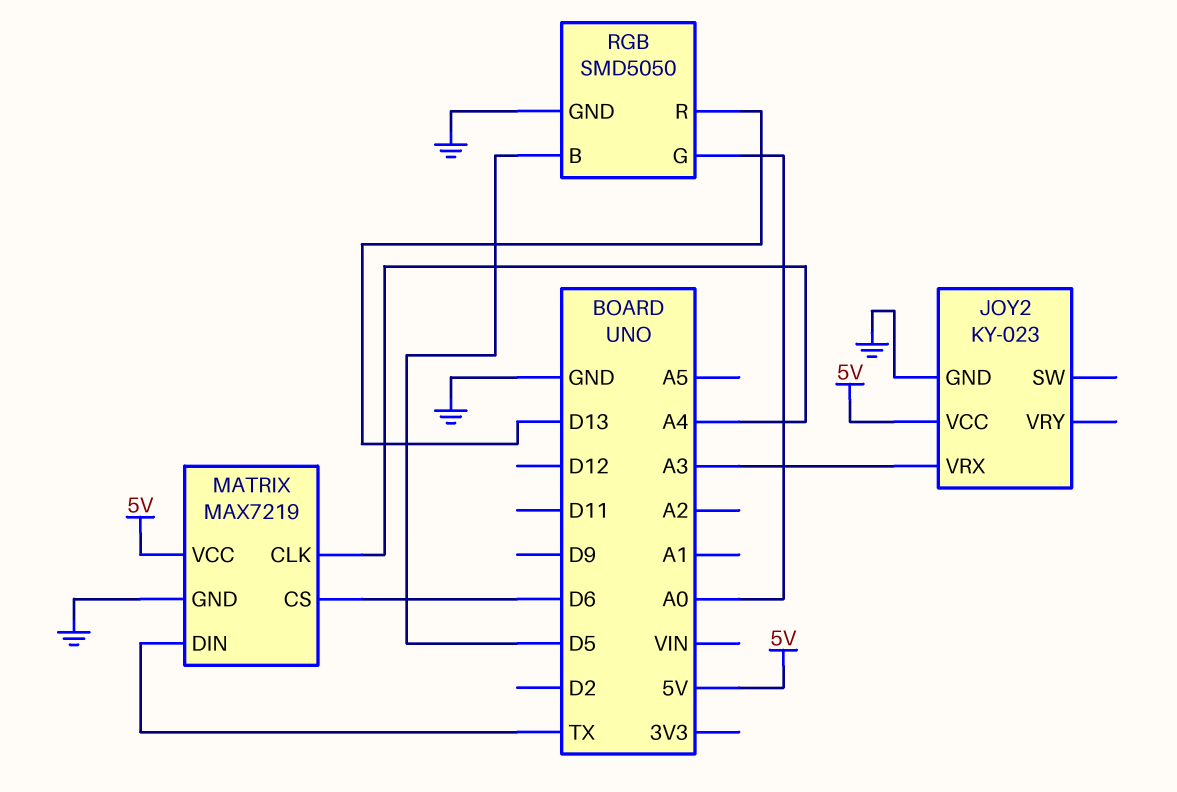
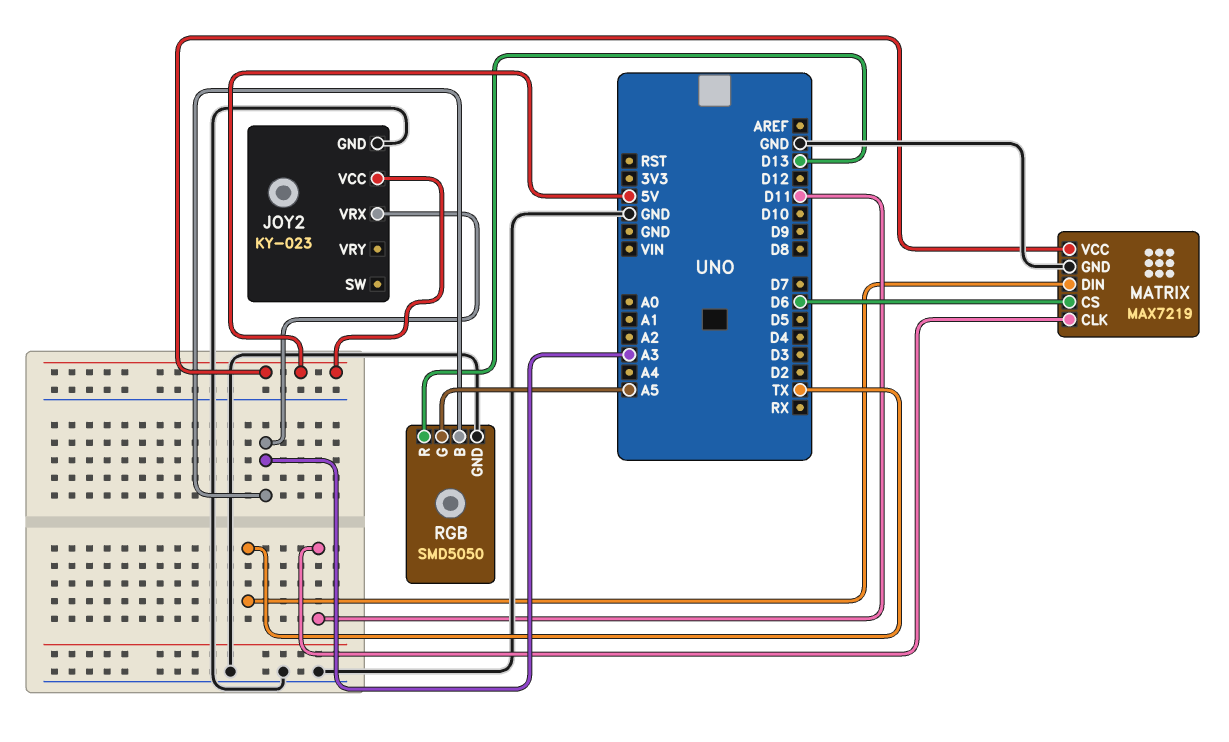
MATRIX pin CLK: A4 -> D11
RGB pin B: D5 -> A3
RGB pin G: A0 -> A5

